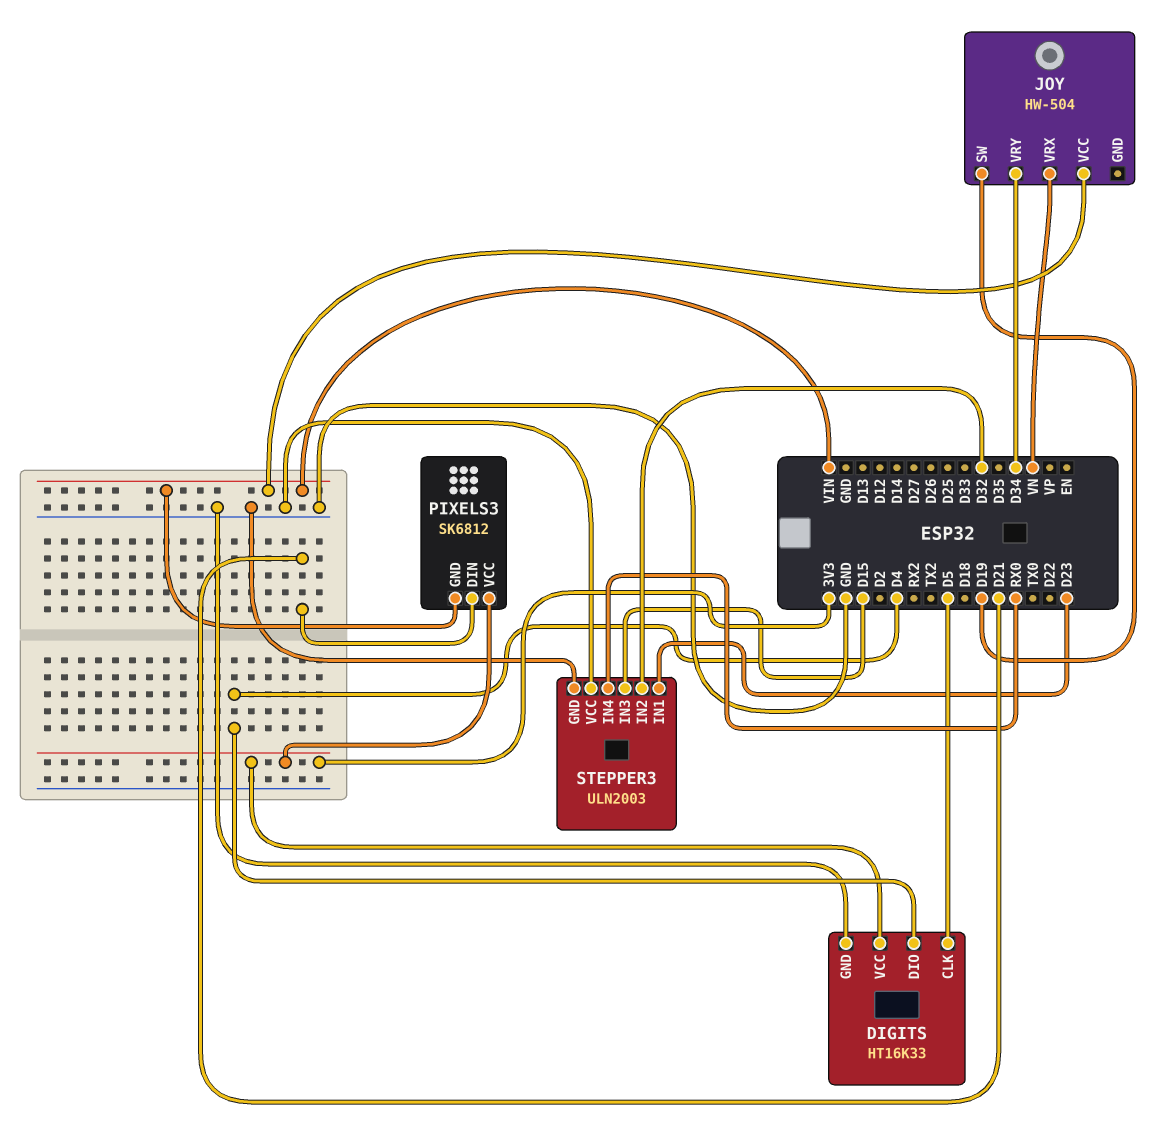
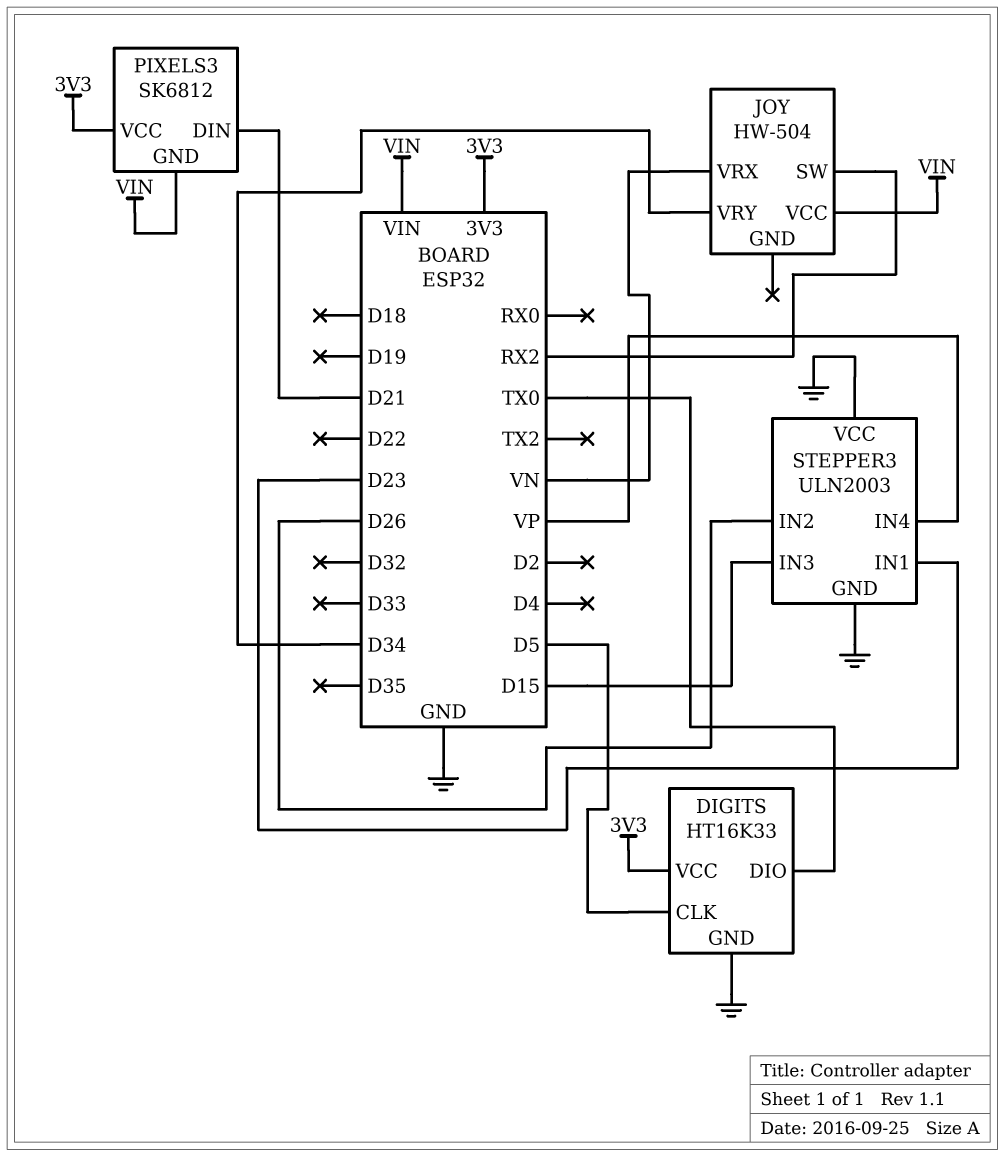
DIGITS pin DIO: D4 -> TX0
JOY pin SW: D19 -> RX2
STEPPER3 pin IN2: D32 -> D26
STEPPER3 pin IN4: RX0 -> VP

